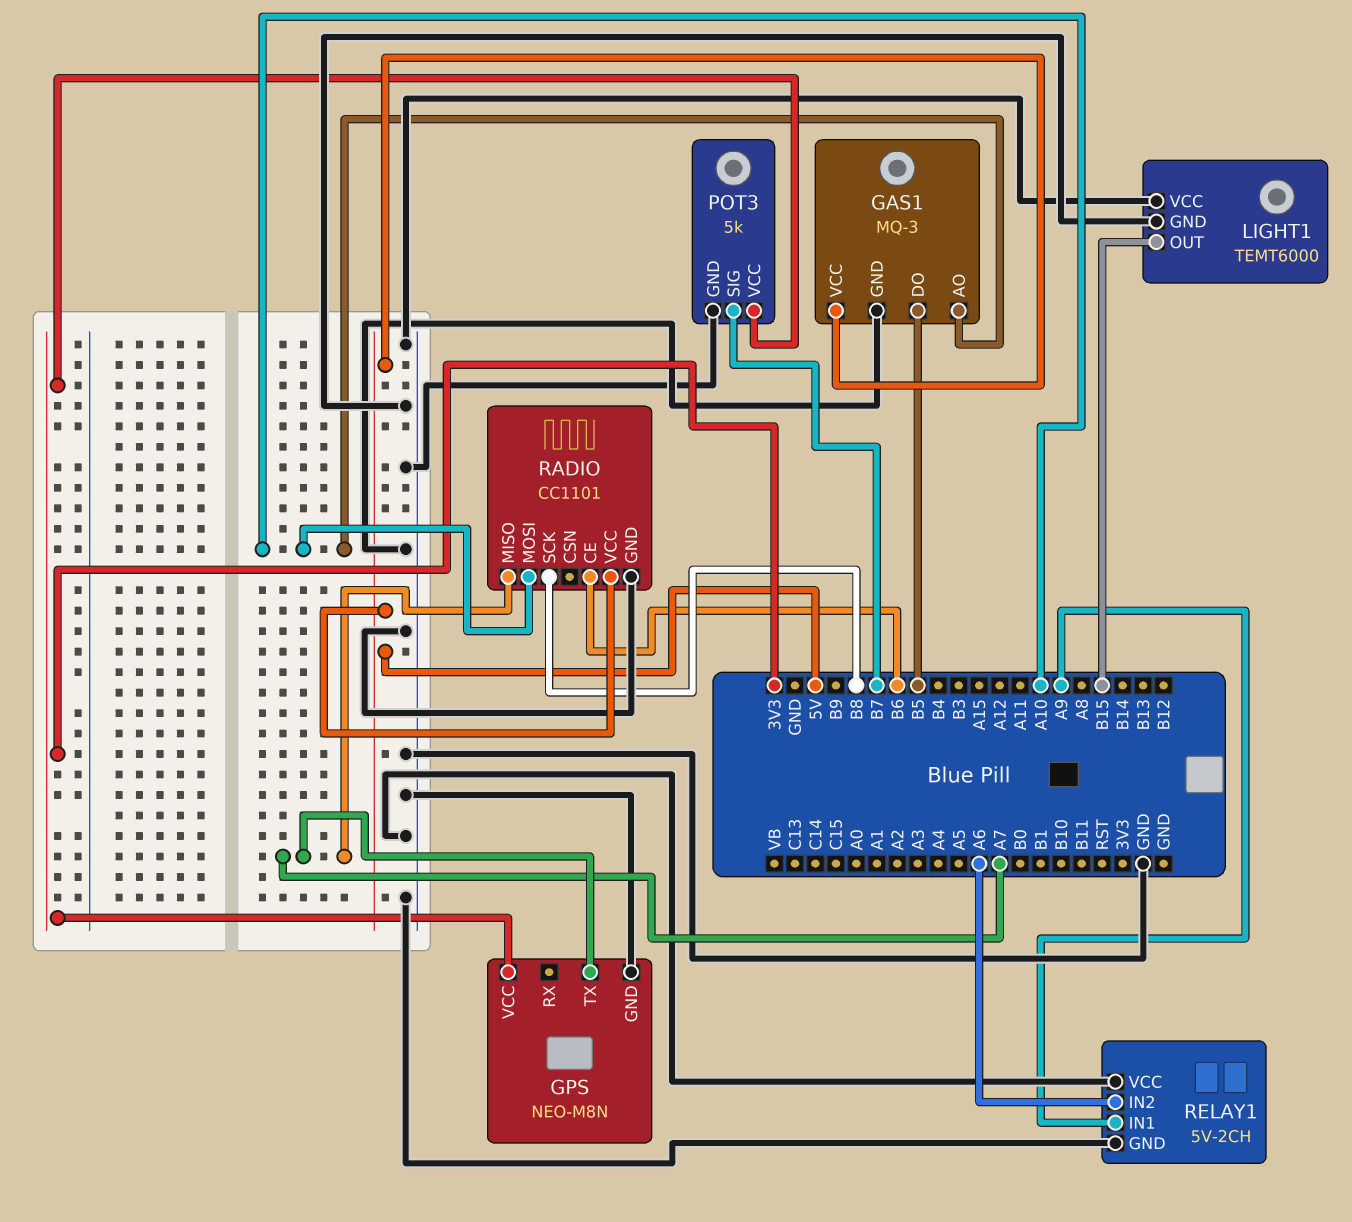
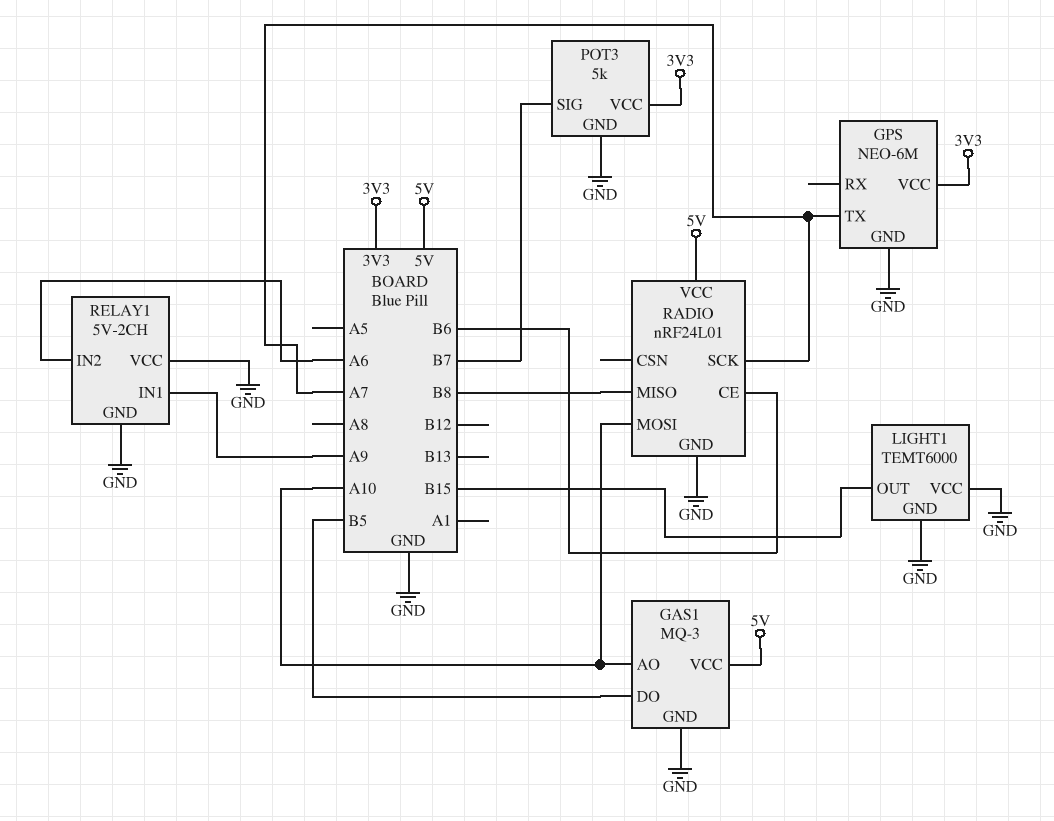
GPS: NEO-M8N -> NEO-6M
RADIO: CC1101 -> nRF24L01
RADIO pin MISO: A7 -> B8
RADIO pin SCK: B8 -> A7

